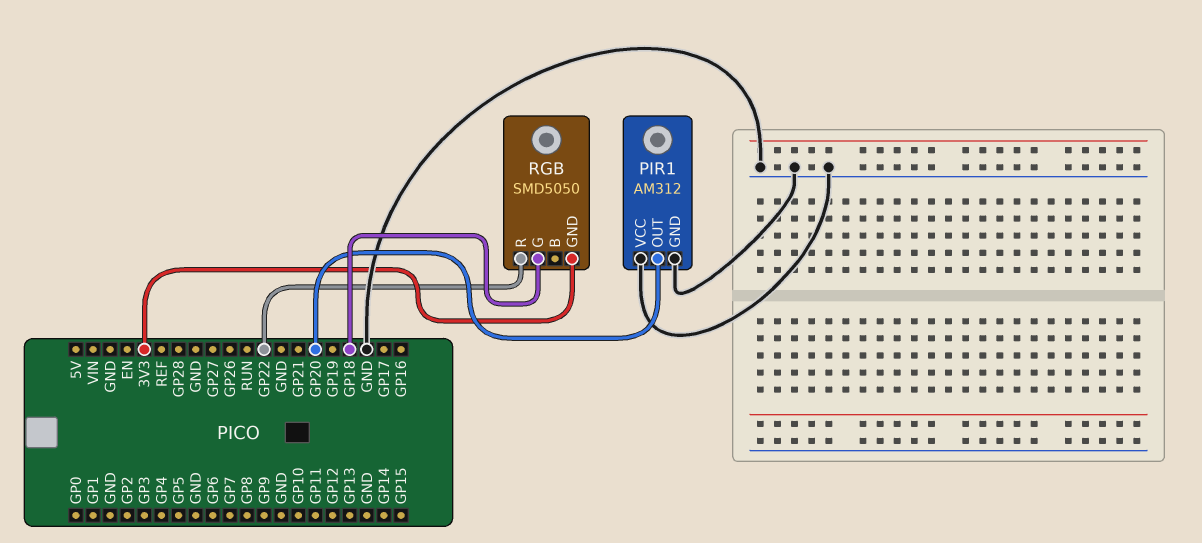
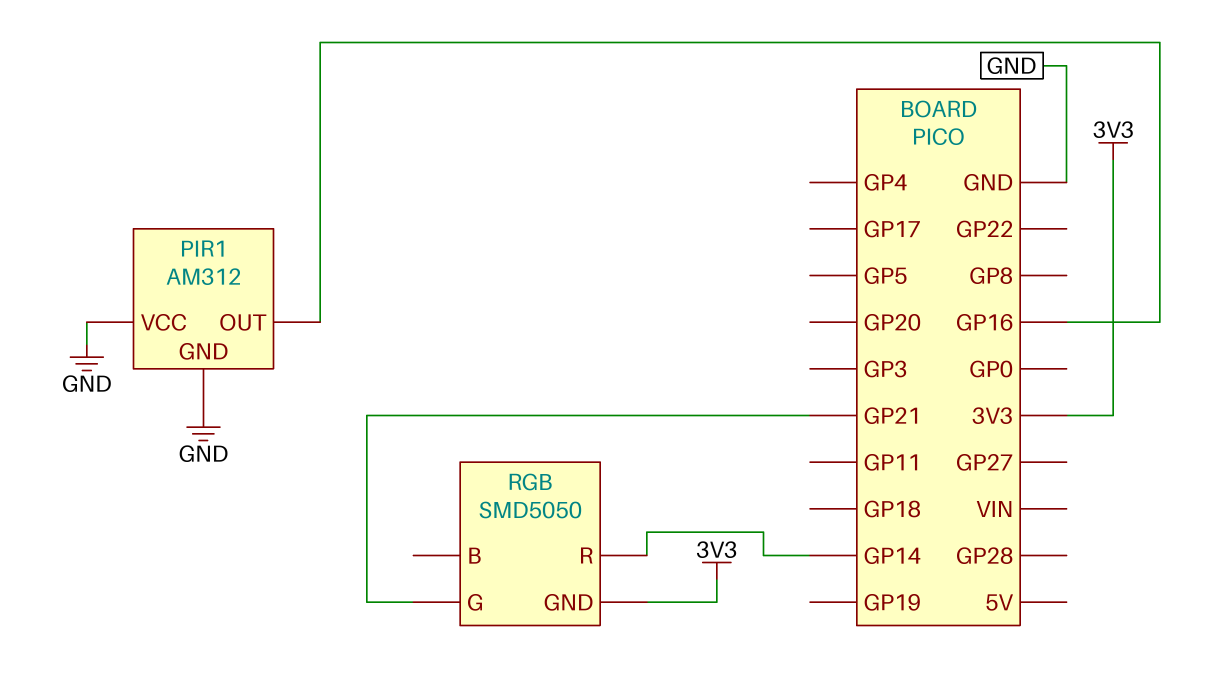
PIR1 pin OUT: GP20 -> GP16
RGB pin G: GP18 -> GP21
RGB pin R: GP22 -> GP14

